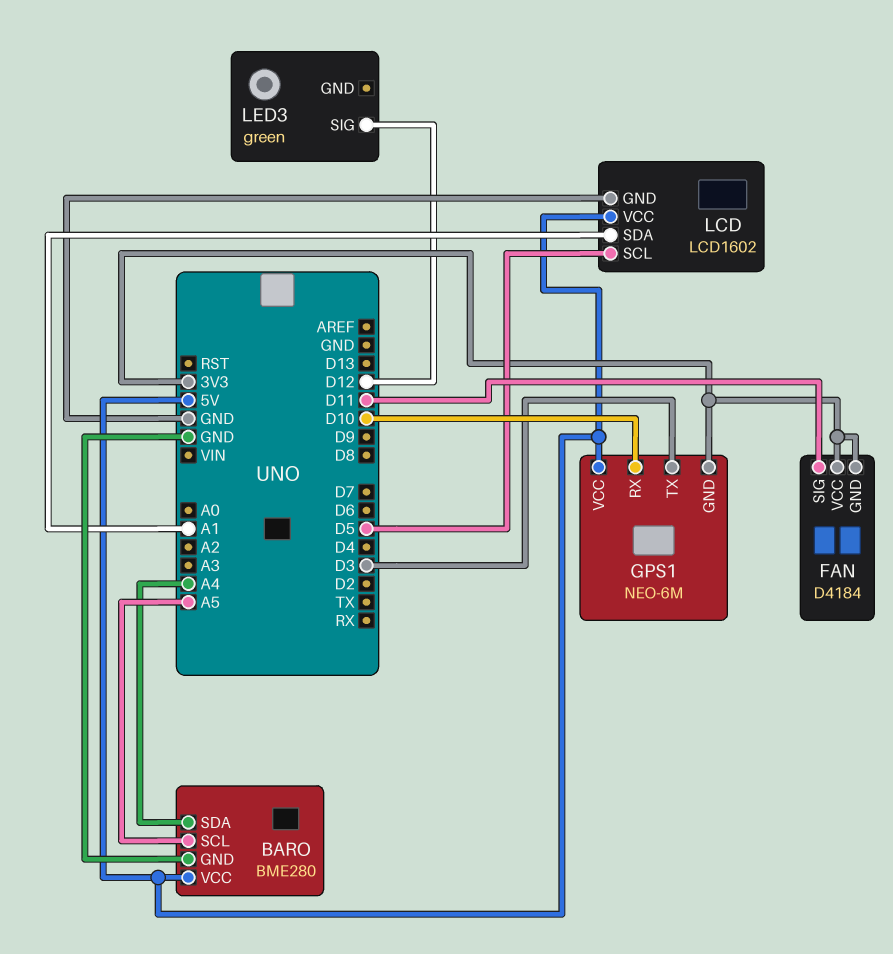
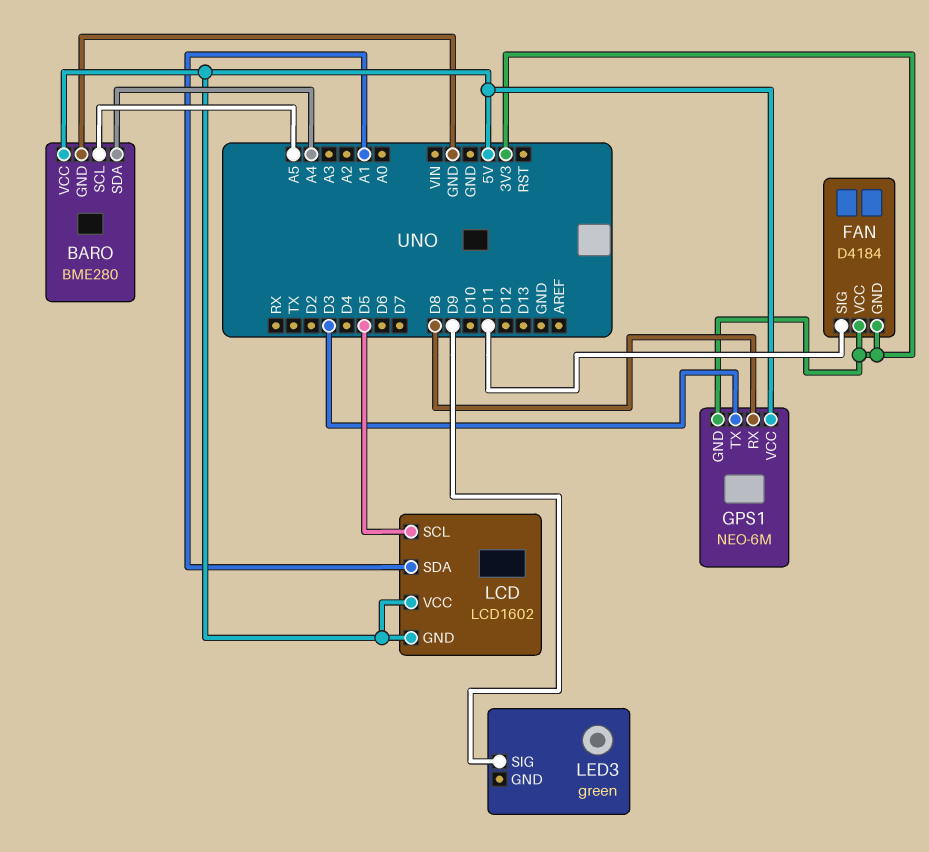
GPS1 pin RX: D10 -> D8
LCD pin GND: GND -> 5V
LED3 pin SIG: D12 -> D9

